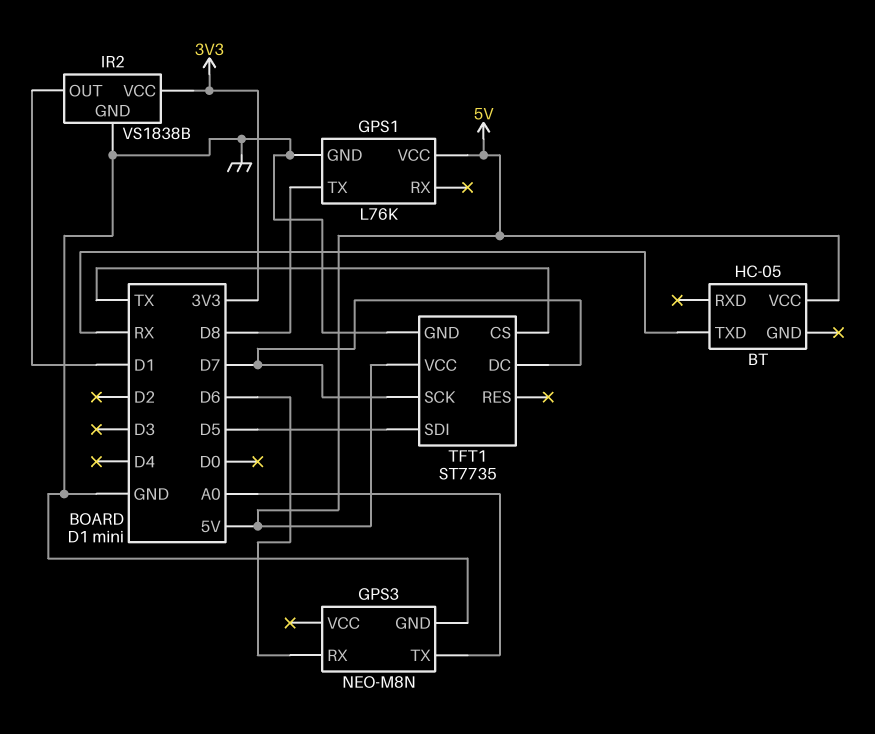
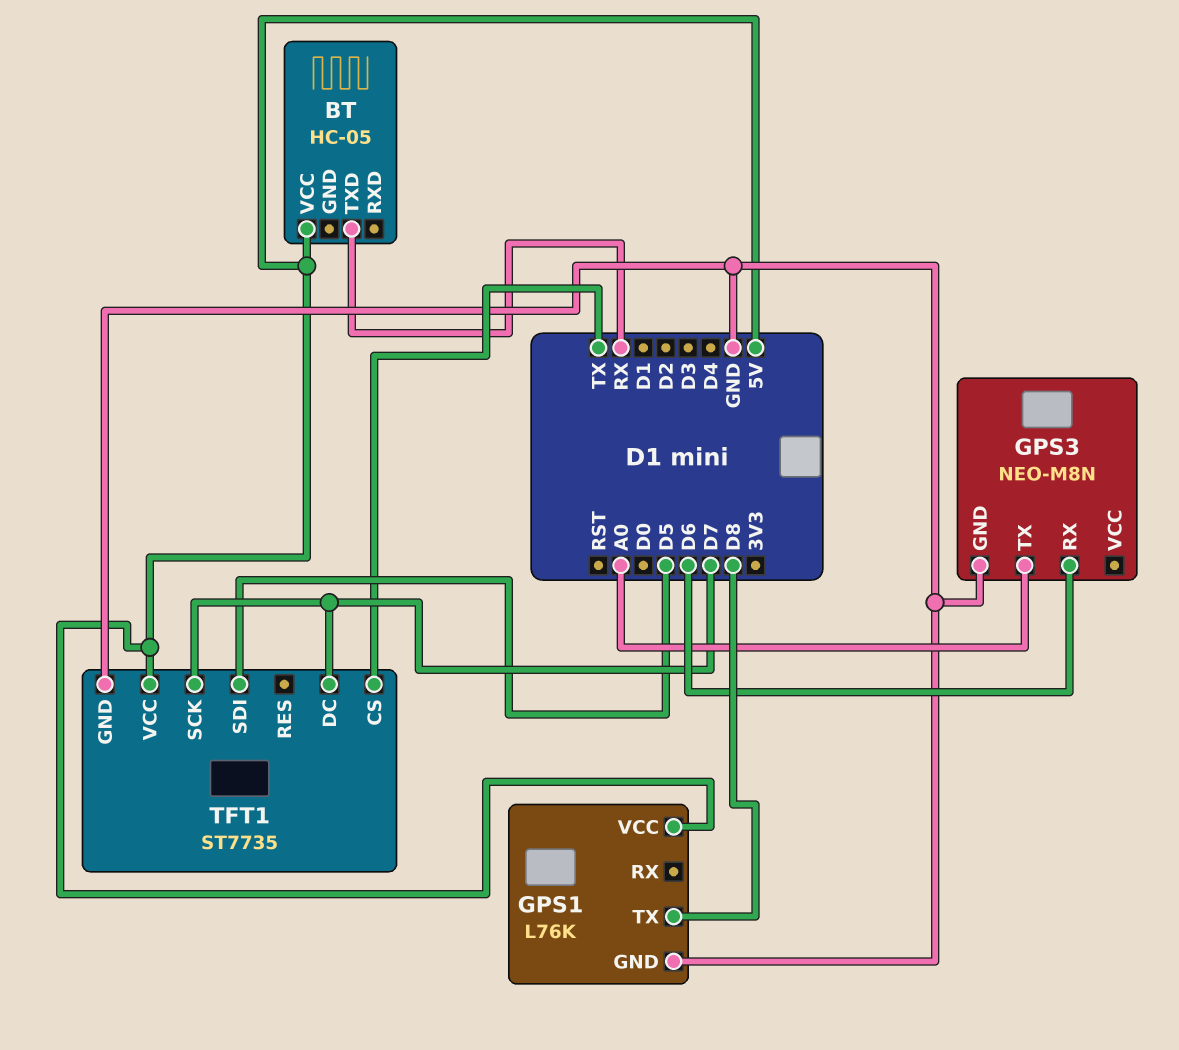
IR2: VS1838B -> none
IR2 pin GND: GND -> none
IR2 pin OUT: D1 -> none
IR2 pin VCC: 3V3 -> none

